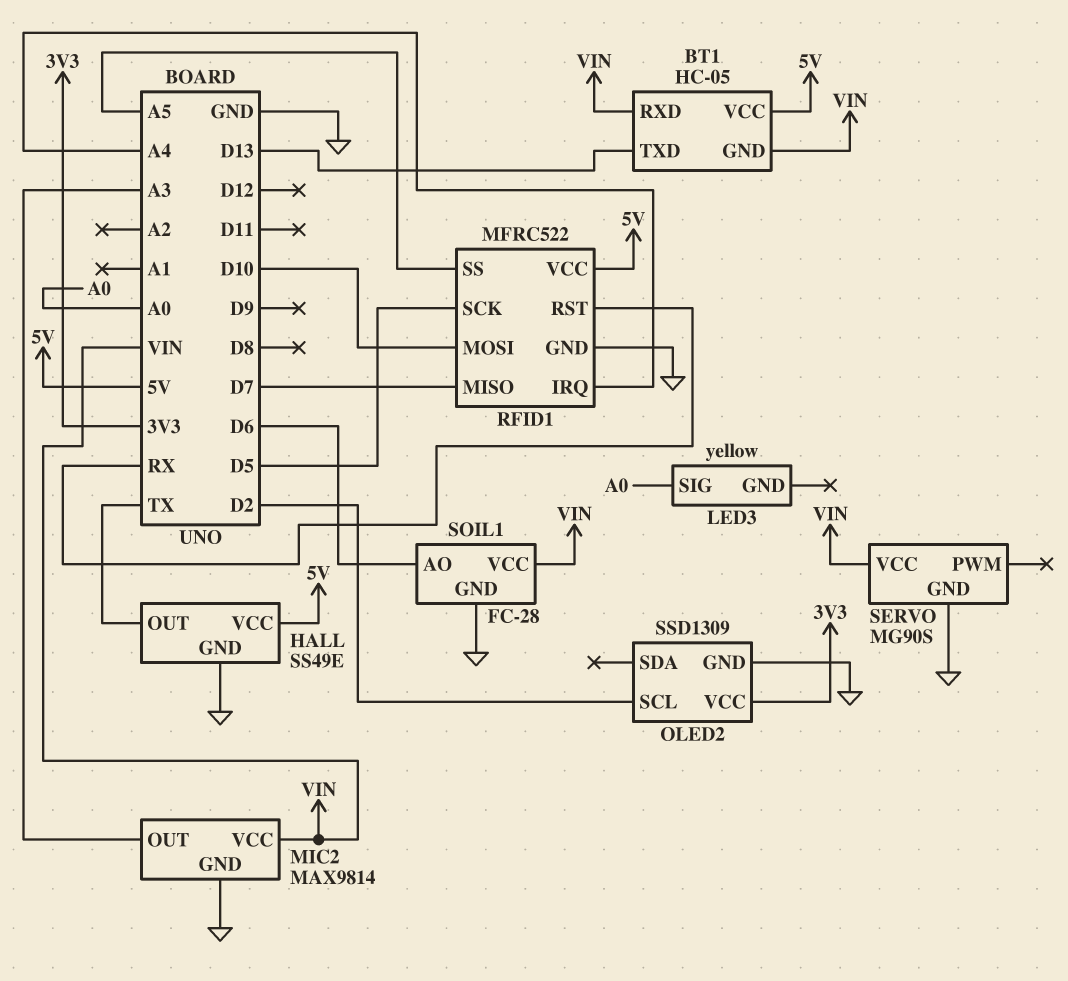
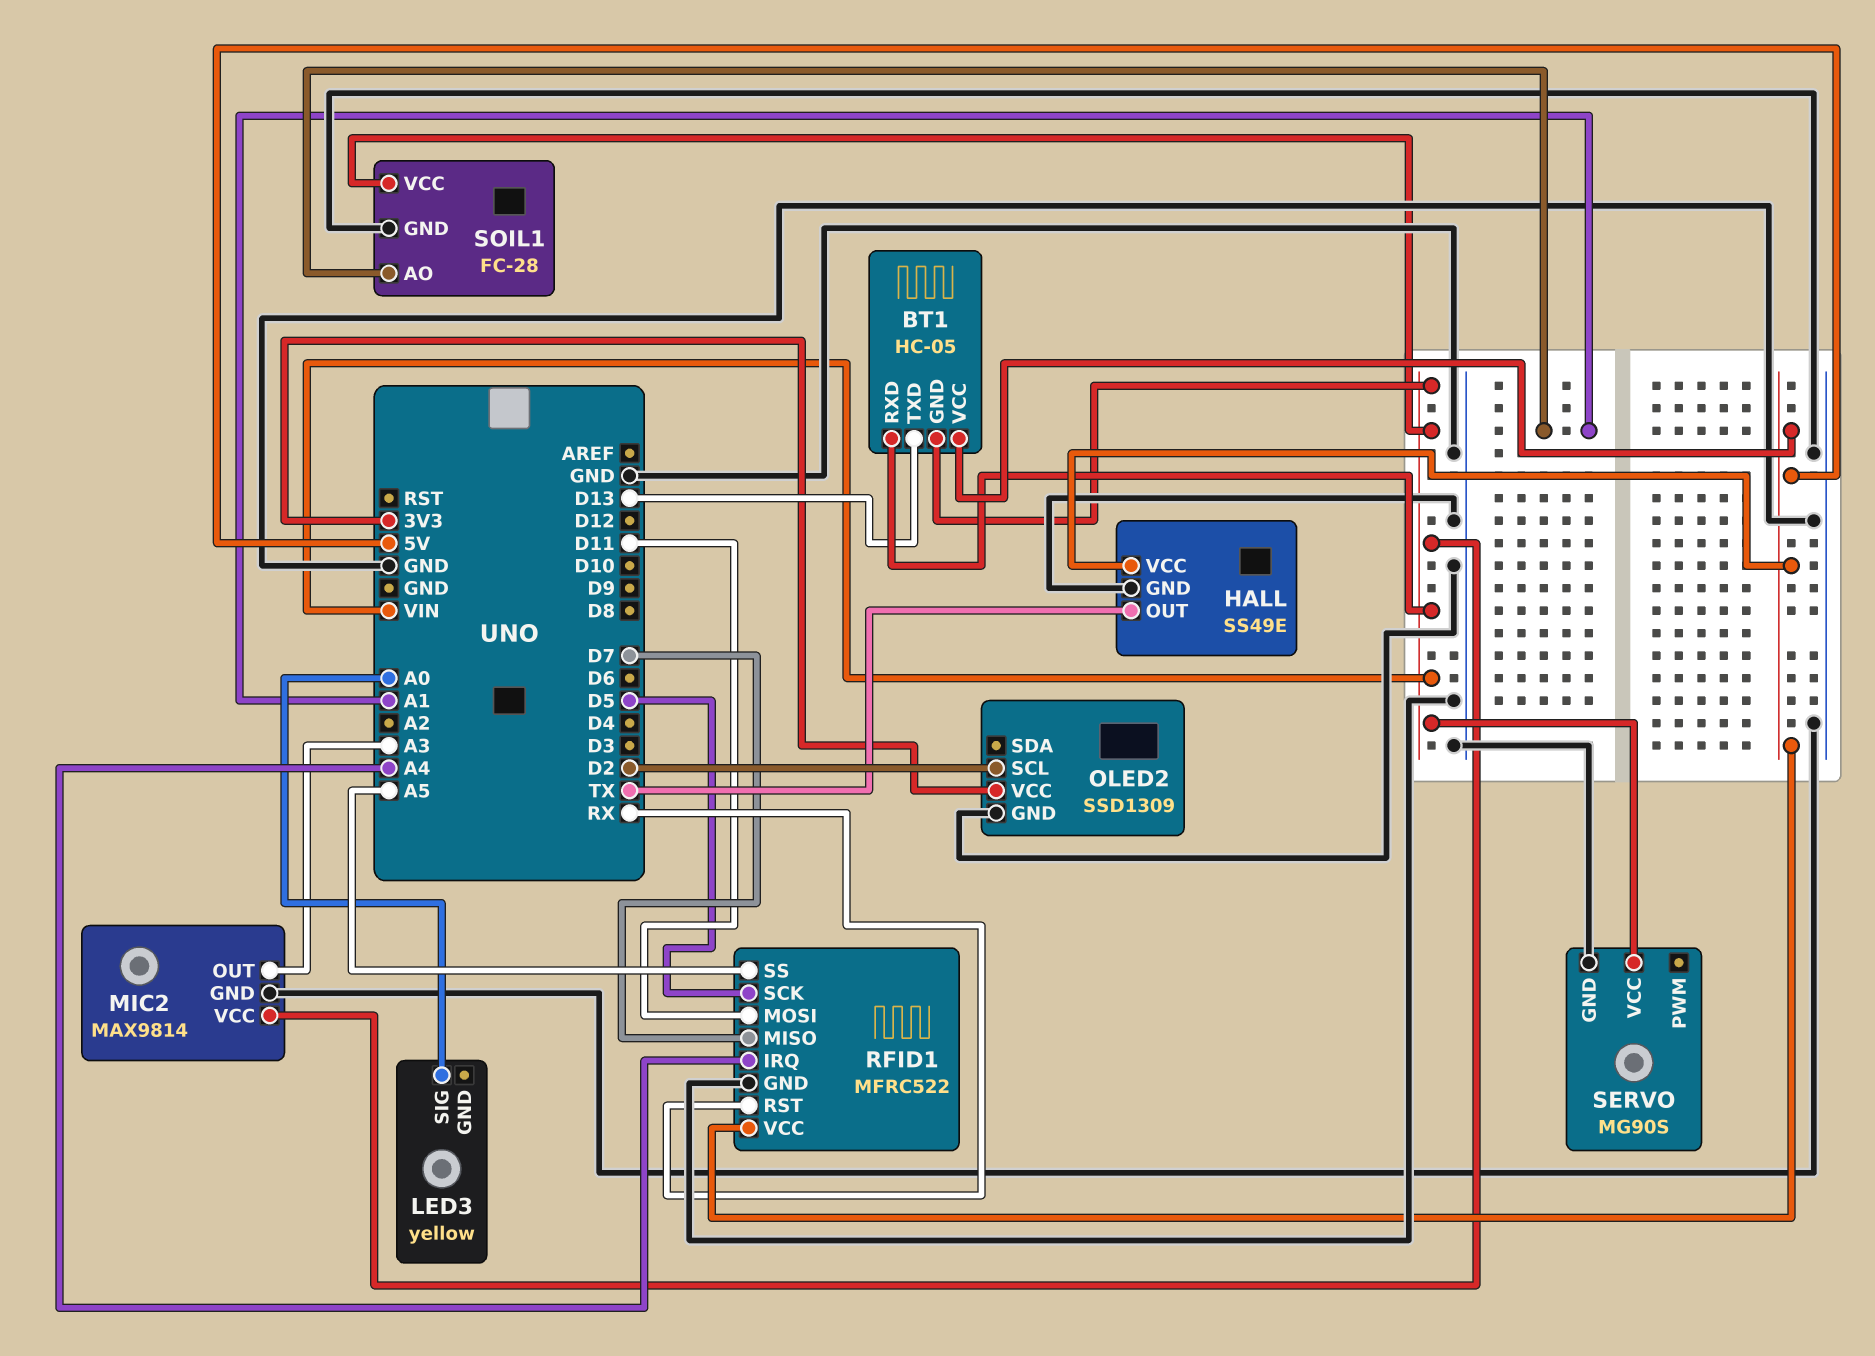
RFID1 pin MOSI: D10 -> D11
SOIL1 pin AO: D6 -> A1

